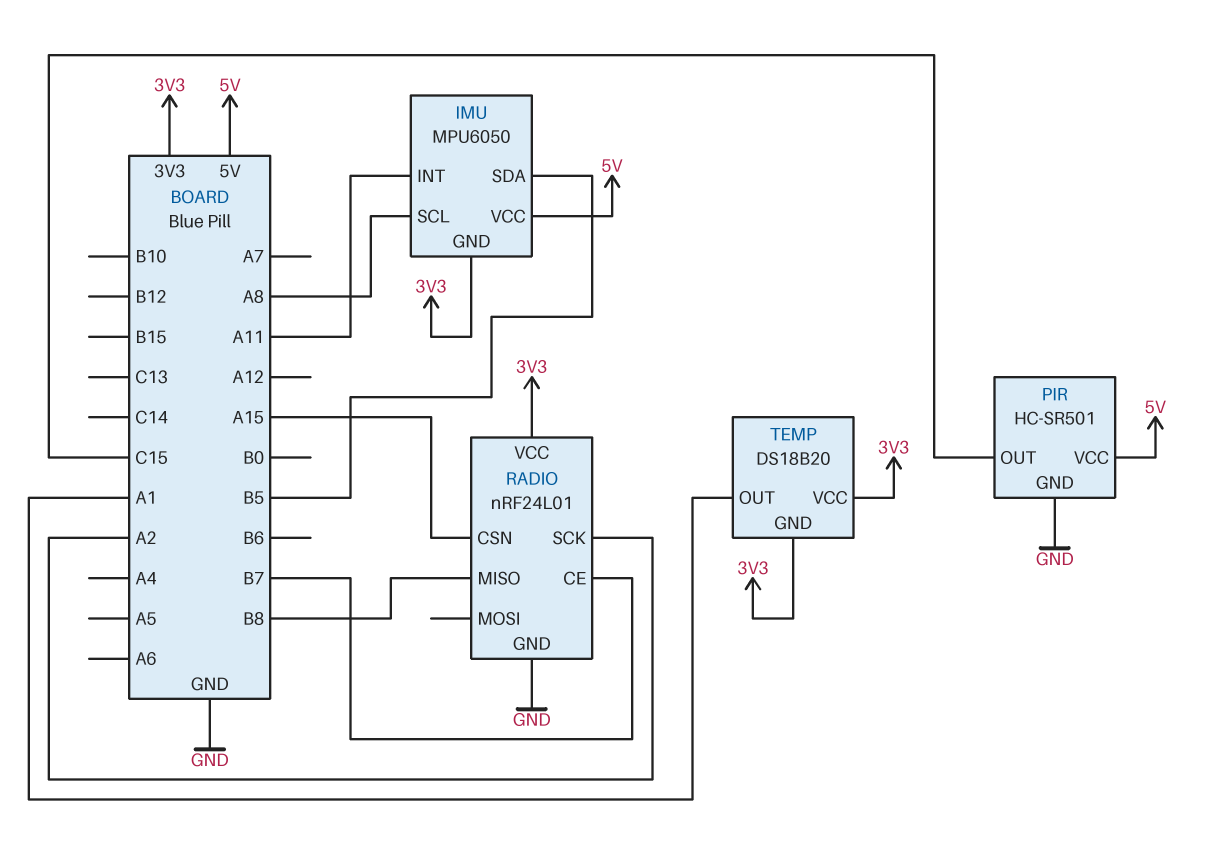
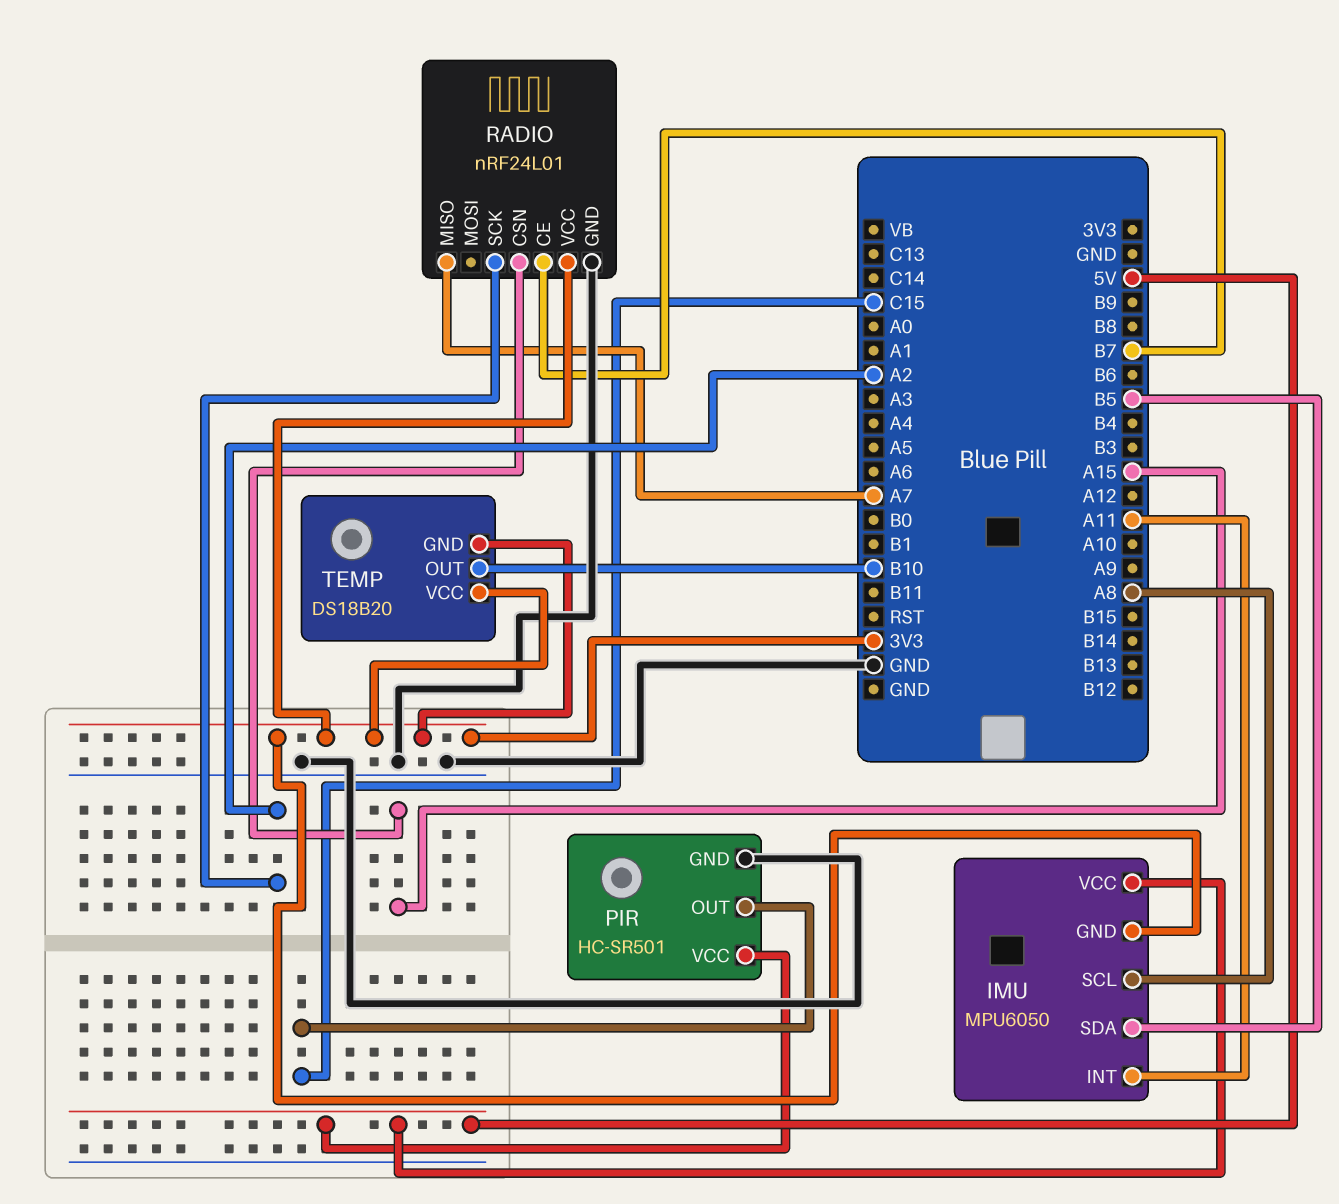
RADIO pin MISO: B8 -> A7
TEMP pin OUT: A1 -> B10

